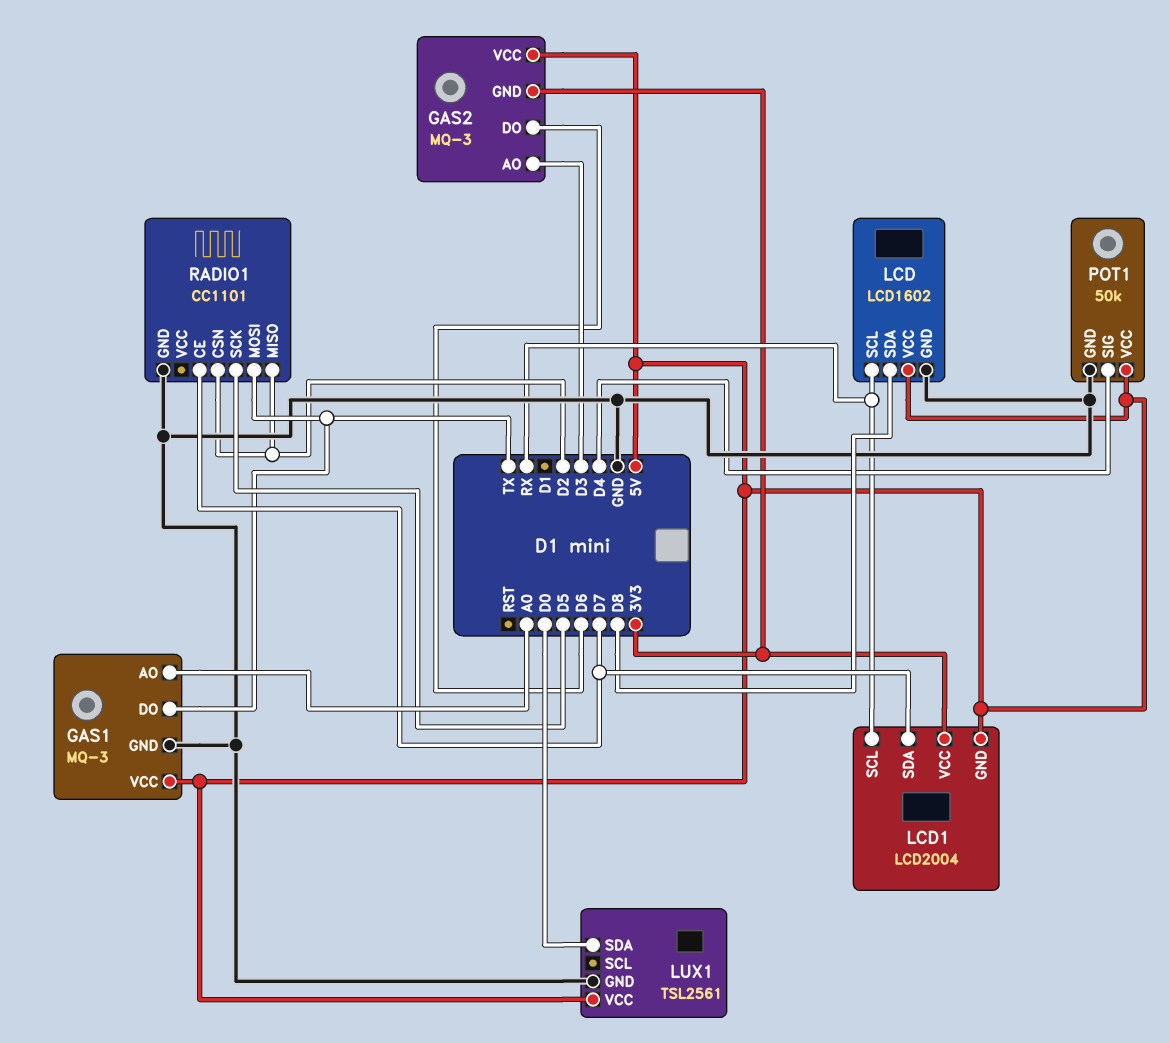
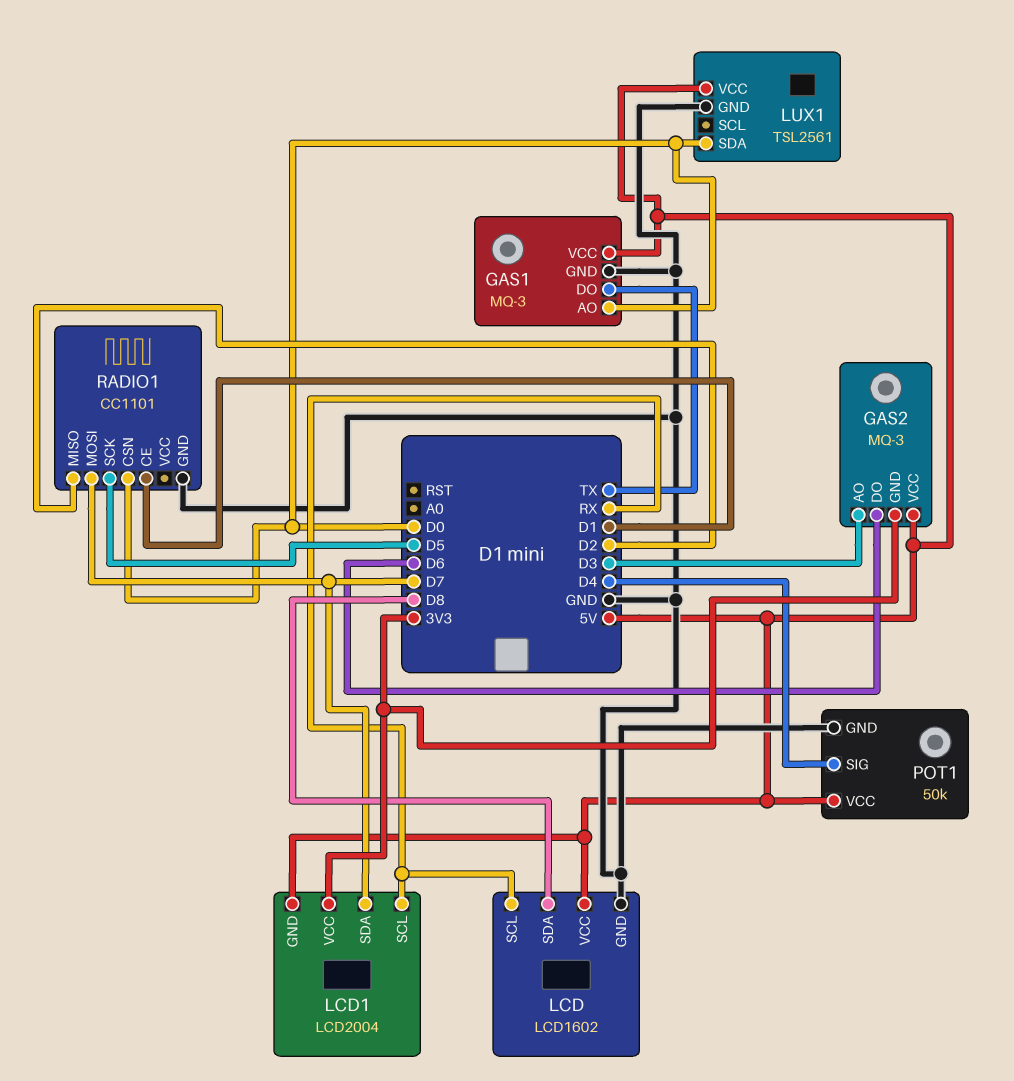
GAS1 pin AO: A0 -> D0
RADIO1 pin CE: D7 -> D1
RADIO1 pin CSN: D2 -> D0
RADIO1 pin MOSI: TX -> D7

